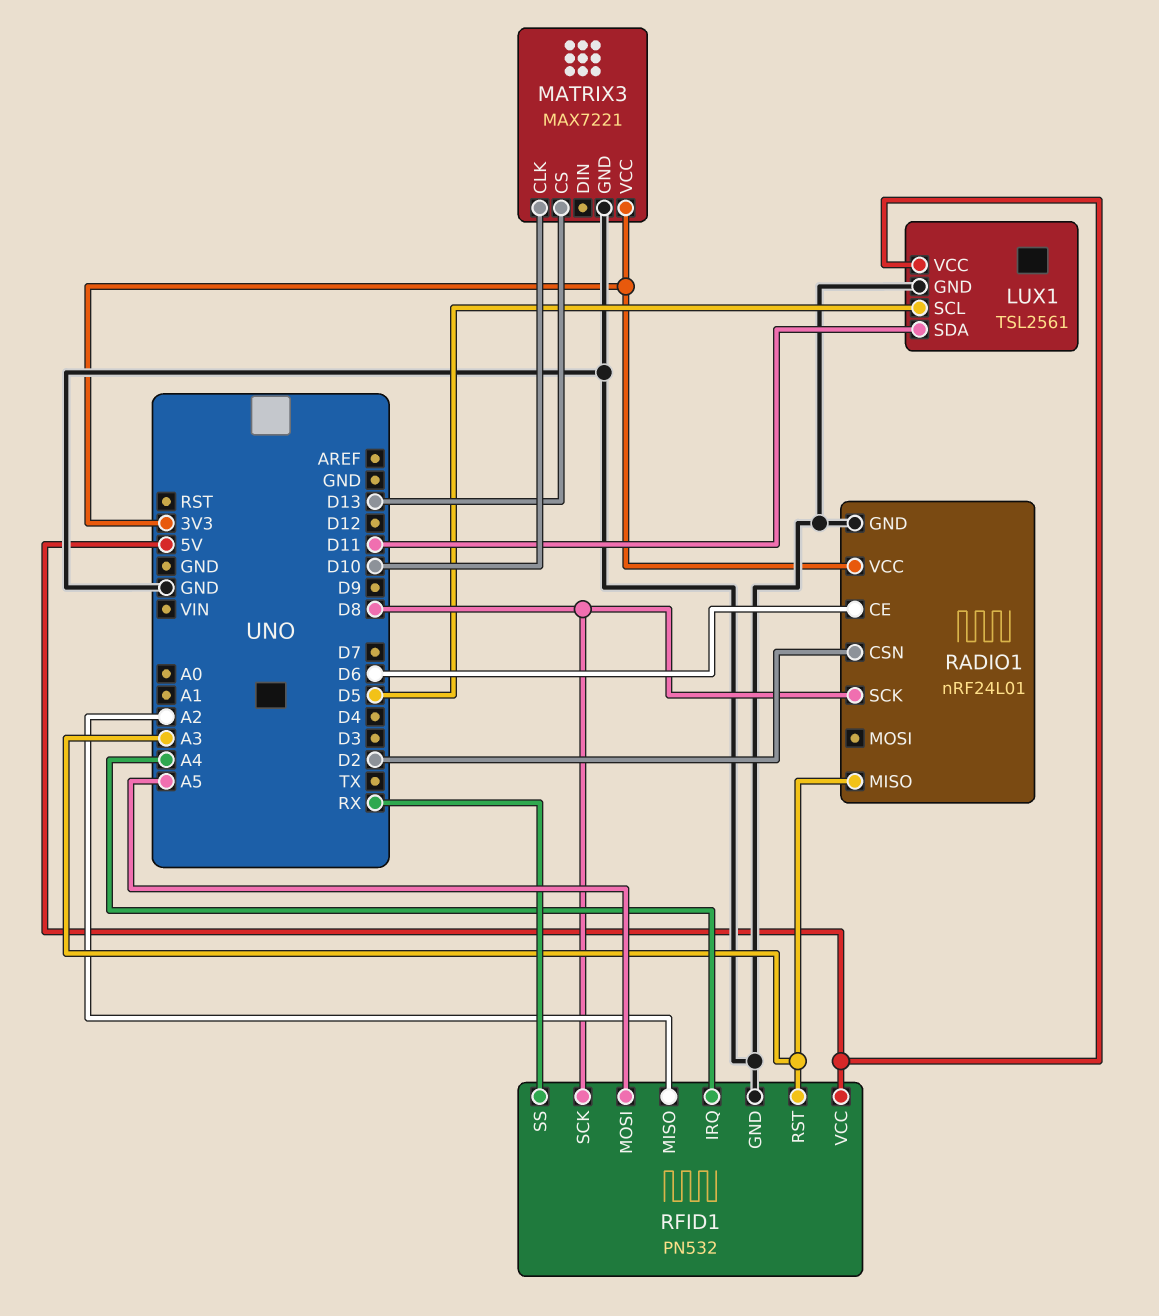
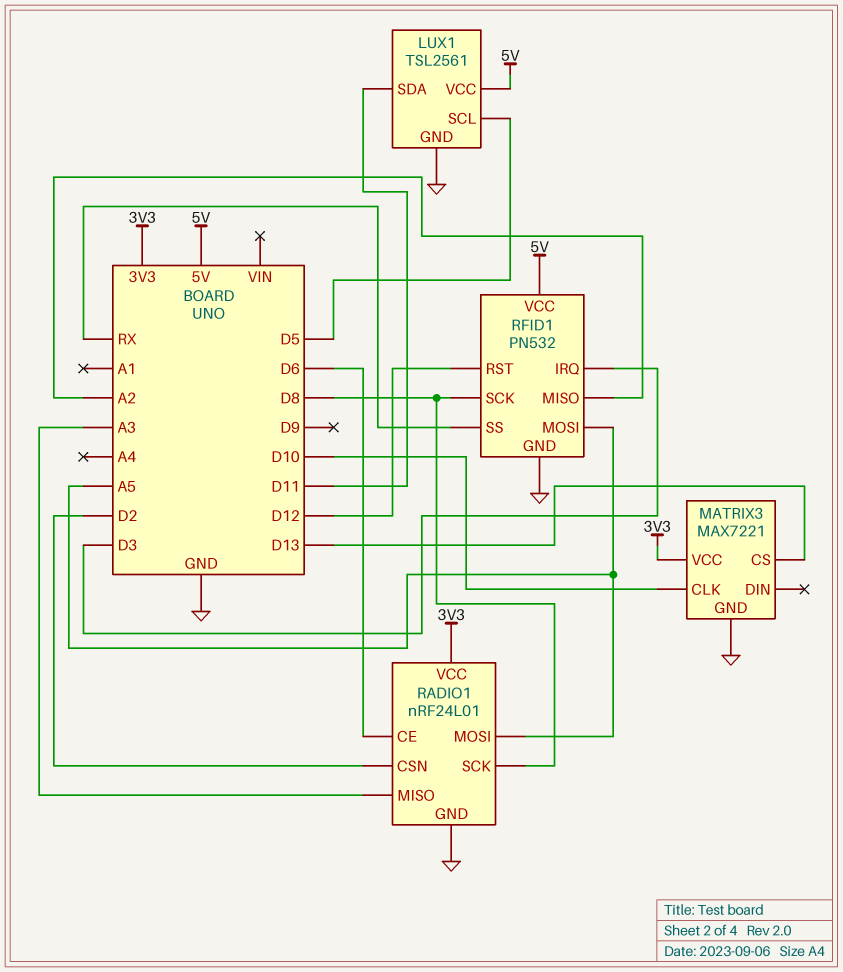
RADIO1 pin MOSI: none -> A5
RFID1 pin IRQ: A4 -> D3
RFID1 pin RST: A3 -> D12

